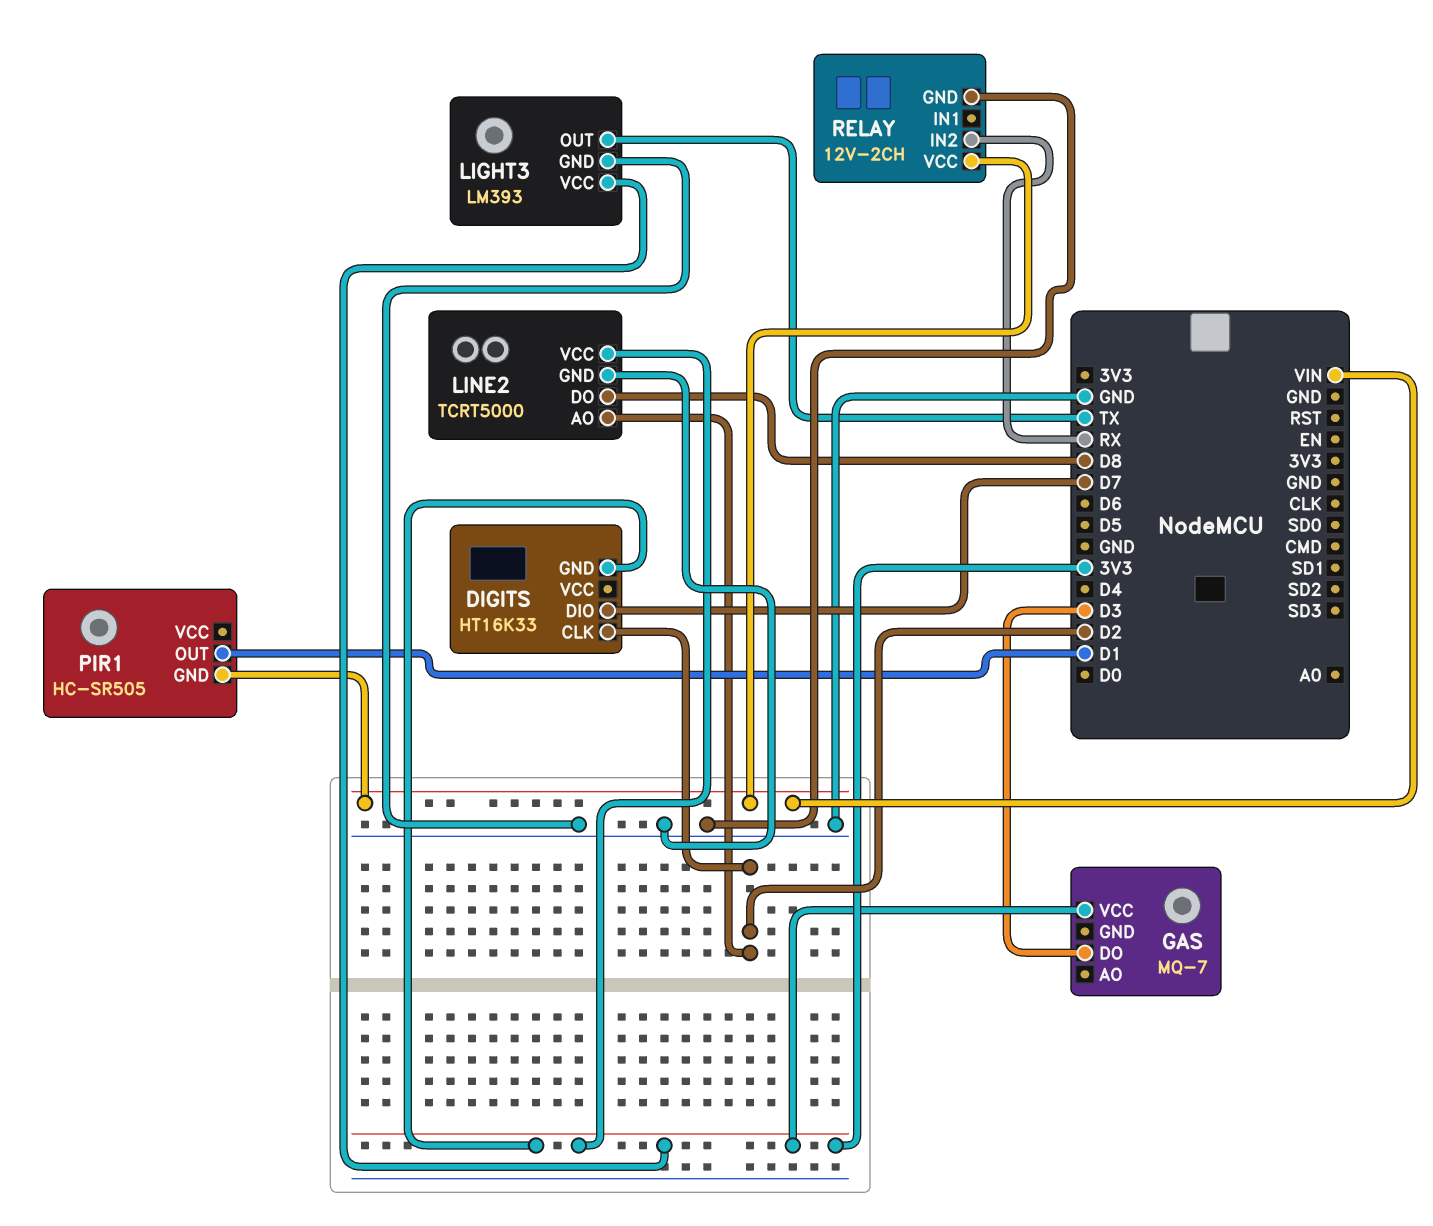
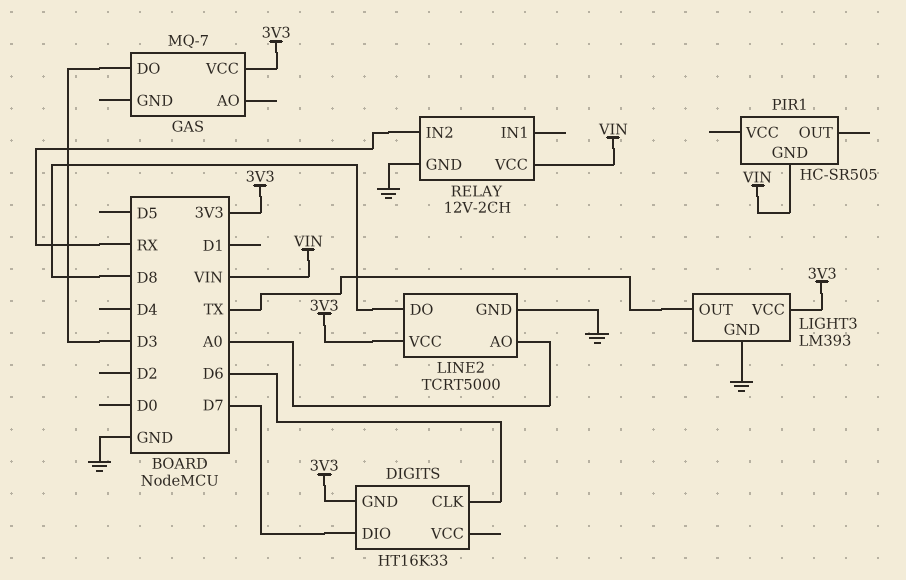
DIGITS pin CLK: D2 -> D6
LINE2 pin AO: D2 -> A0
PIR1 pin OUT: D1 -> none

